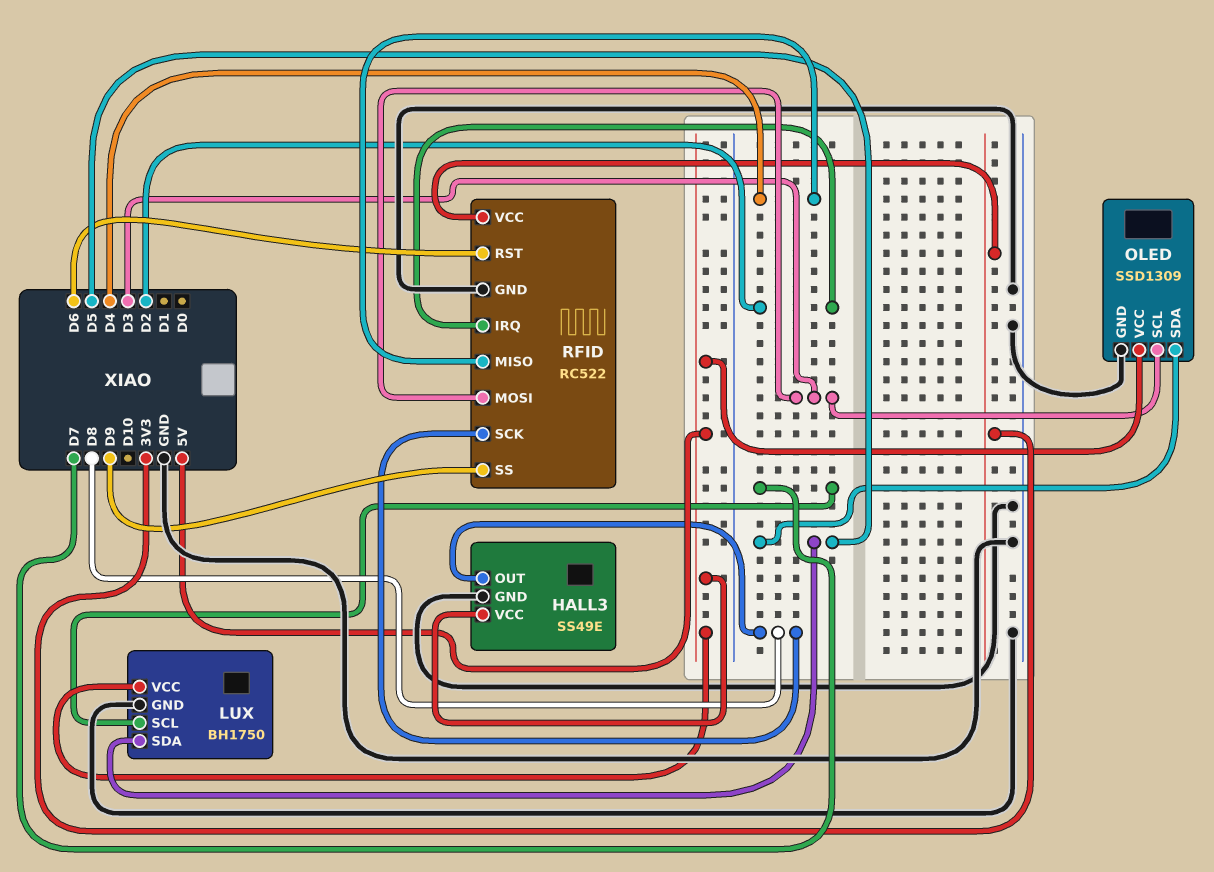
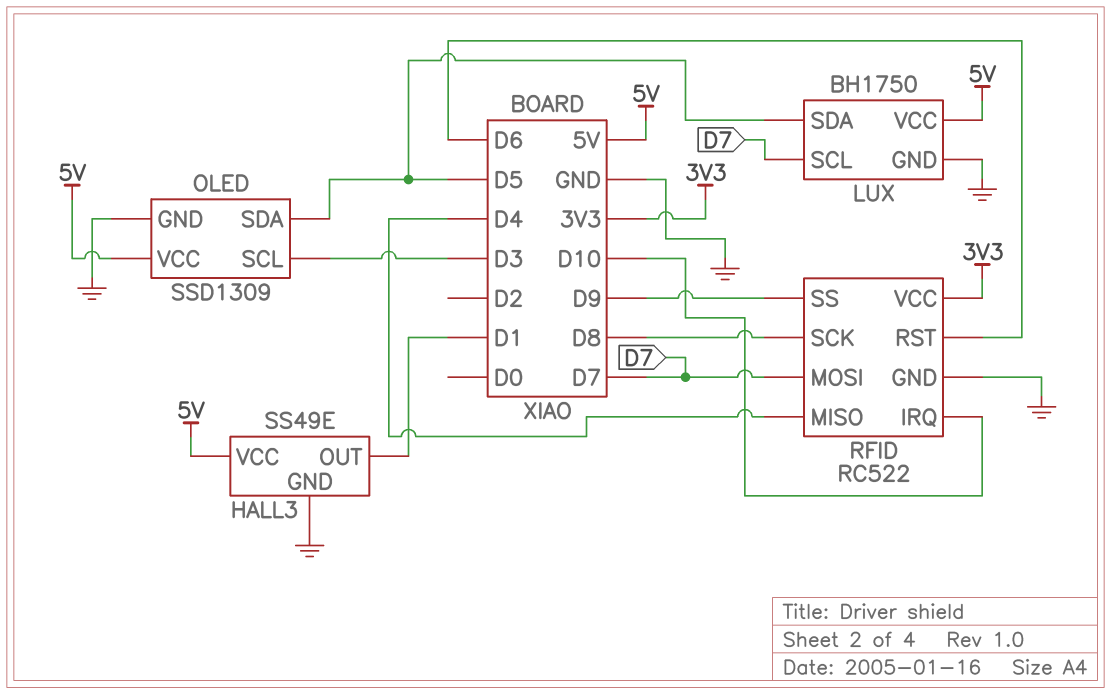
HALL3 pin OUT: D8 -> D1
RFID pin IRQ: D2 -> D10
RFID pin MOSI: D3 -> D7

